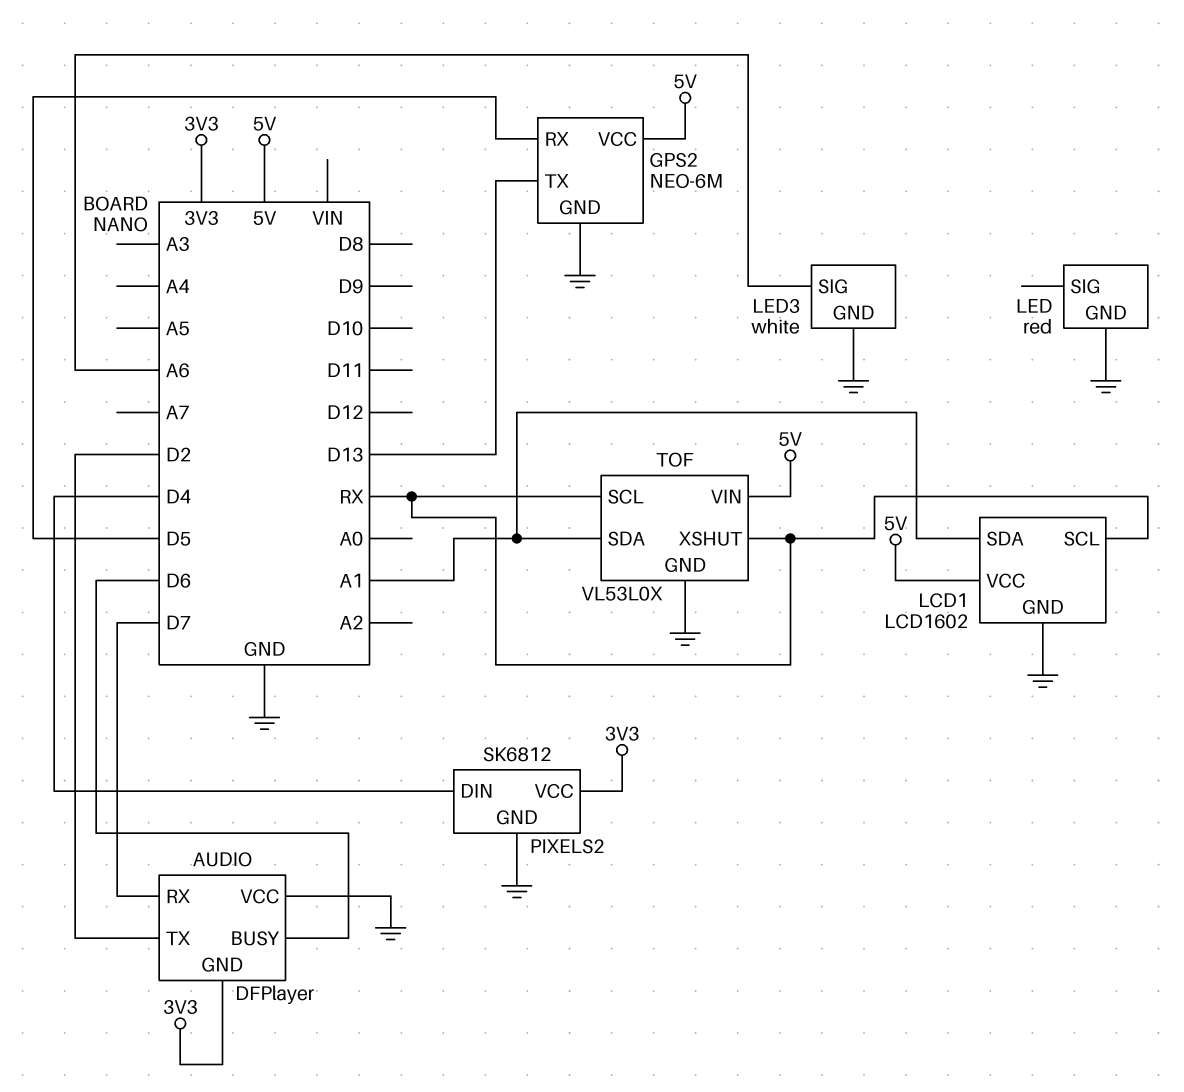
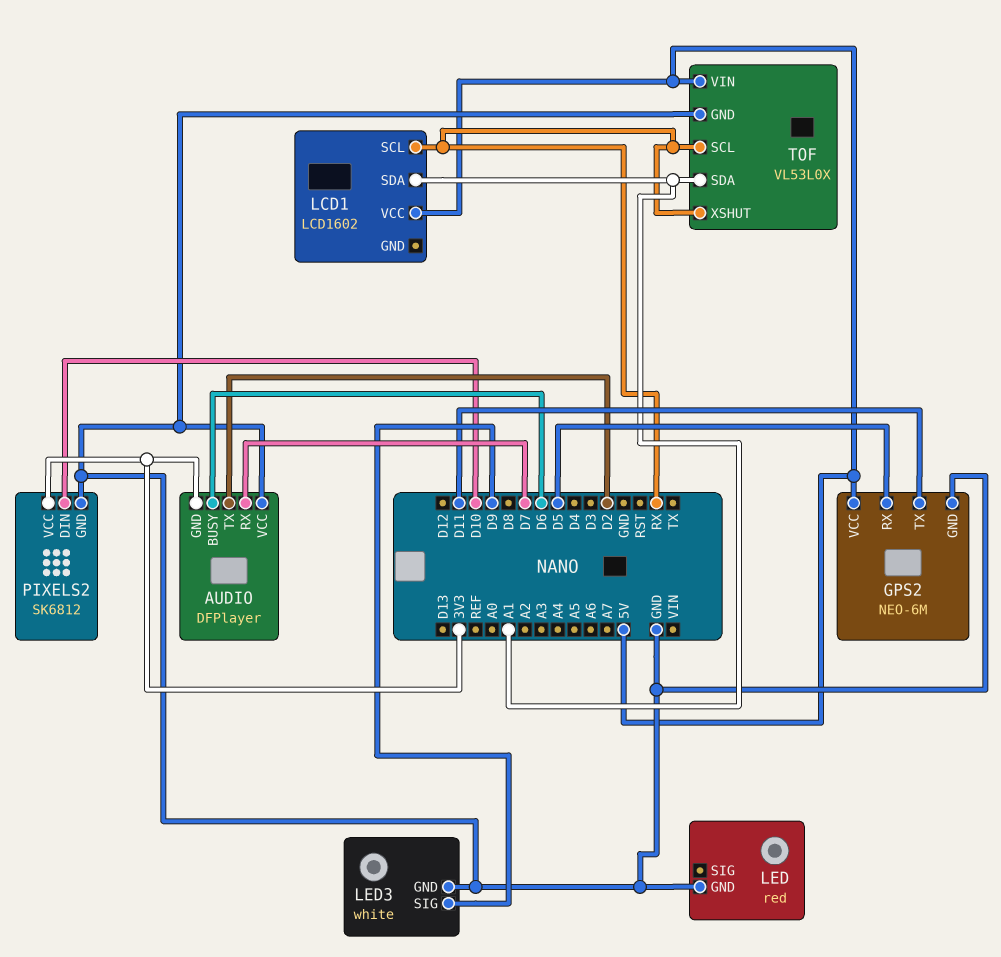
GPS2 pin TX: D13 -> D11
LCD1 pin GND: GND -> none
LED3 pin SIG: A6 -> D9
PIXELS2 pin DIN: D4 -> D10

